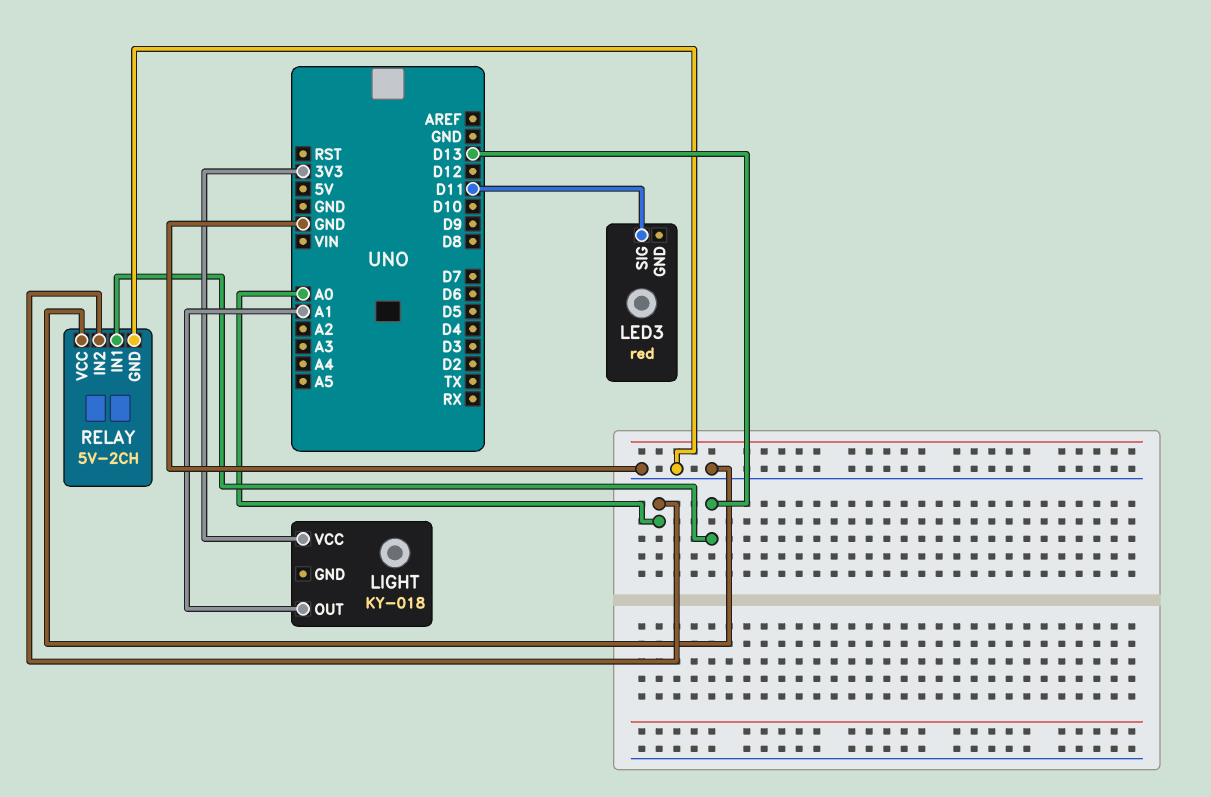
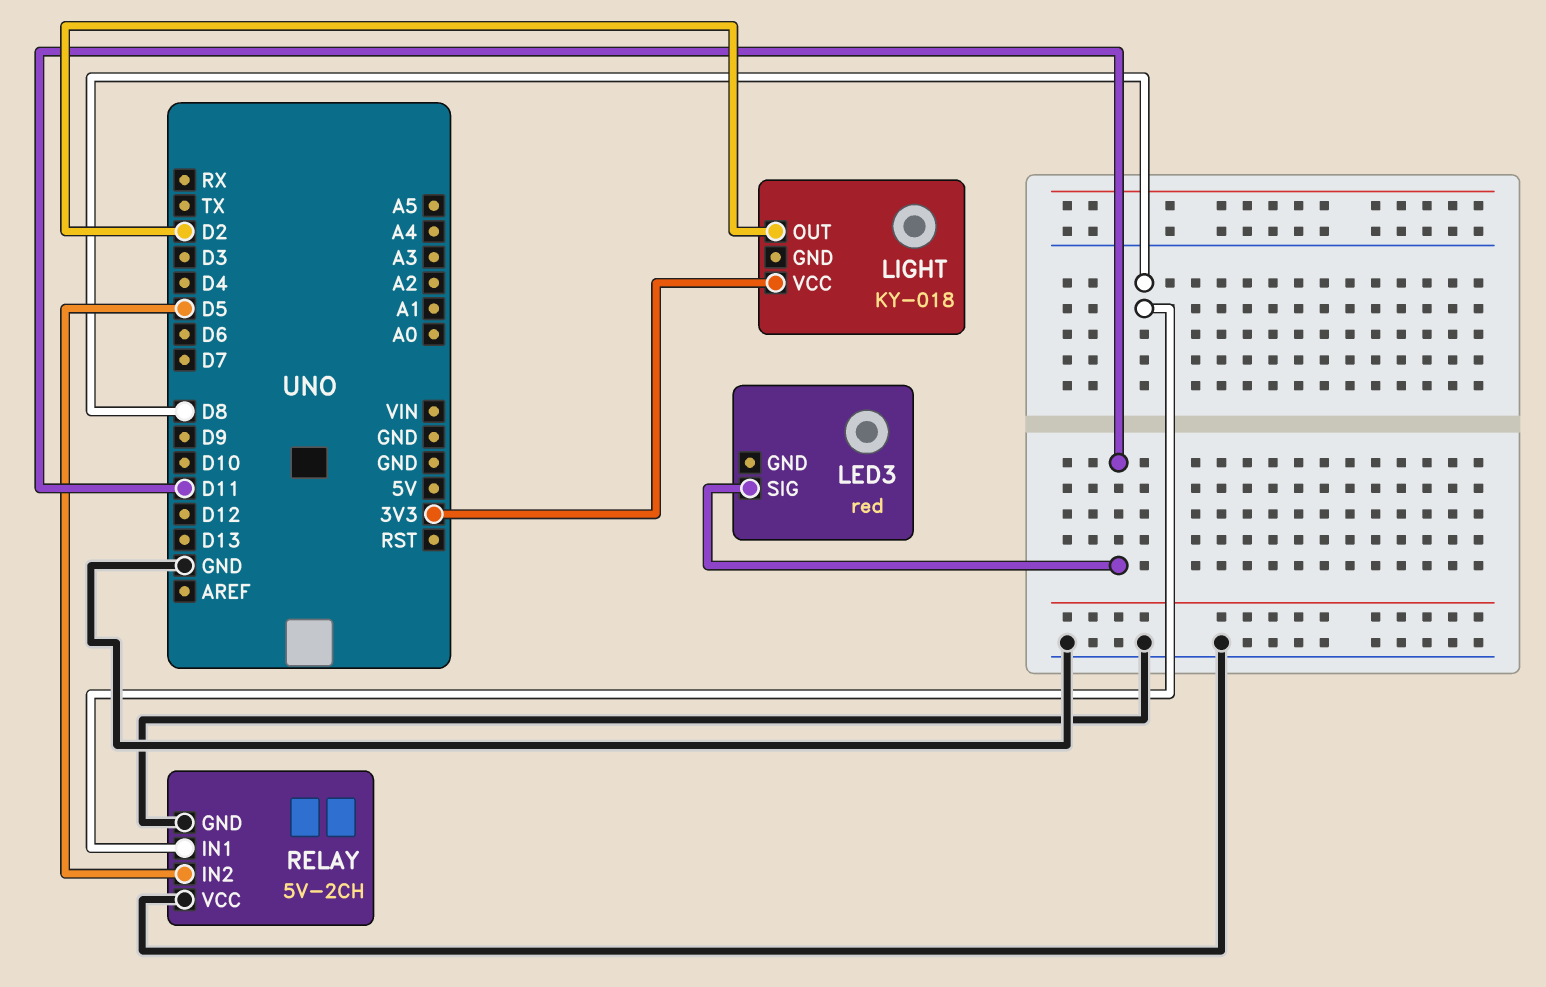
LIGHT pin OUT: A1 -> D2
RELAY pin IN1: D13 -> D8
RELAY pin IN2: A0 -> D5

